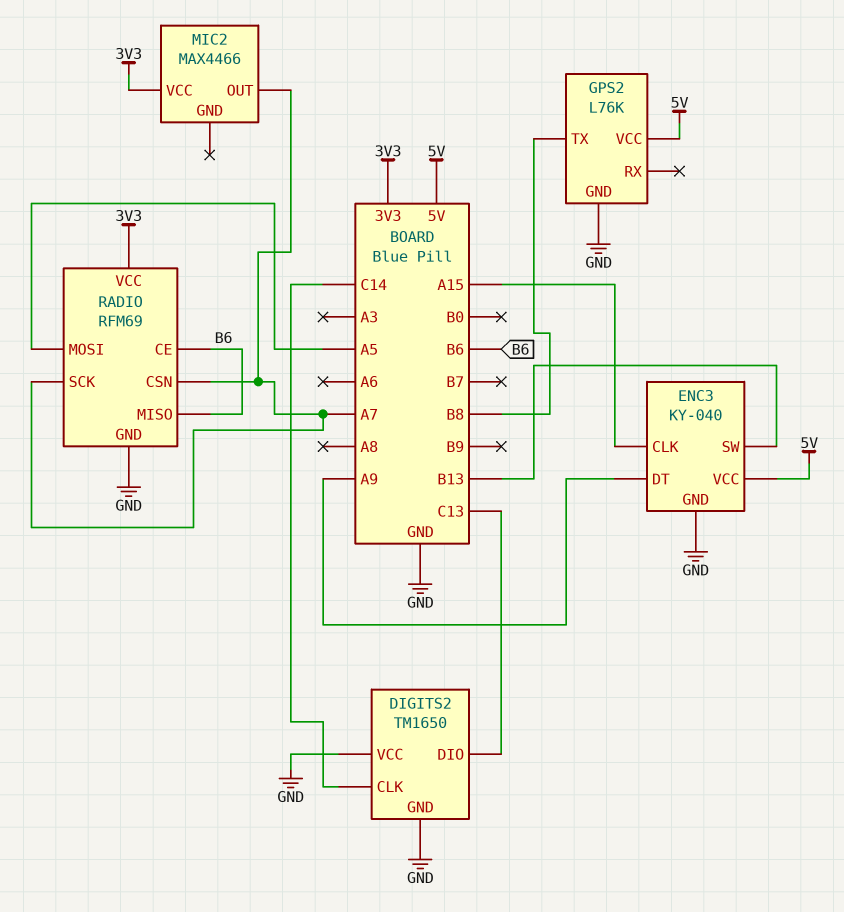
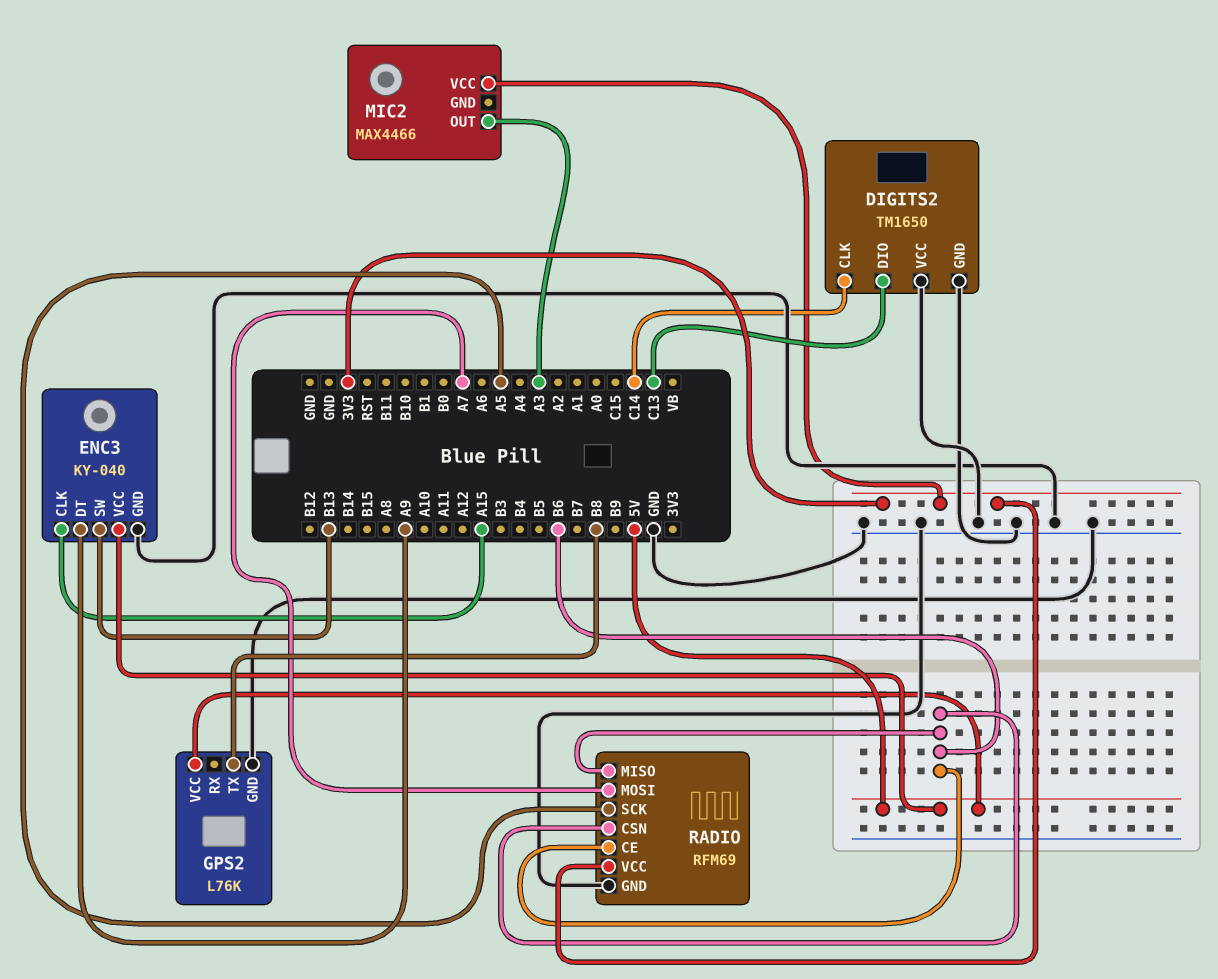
MIC2 pin OUT: A7 -> A3
RADIO pin CSN: A7 -> B6
RADIO pin MOSI: A5 -> A7
RADIO pin SCK: A7 -> A5

